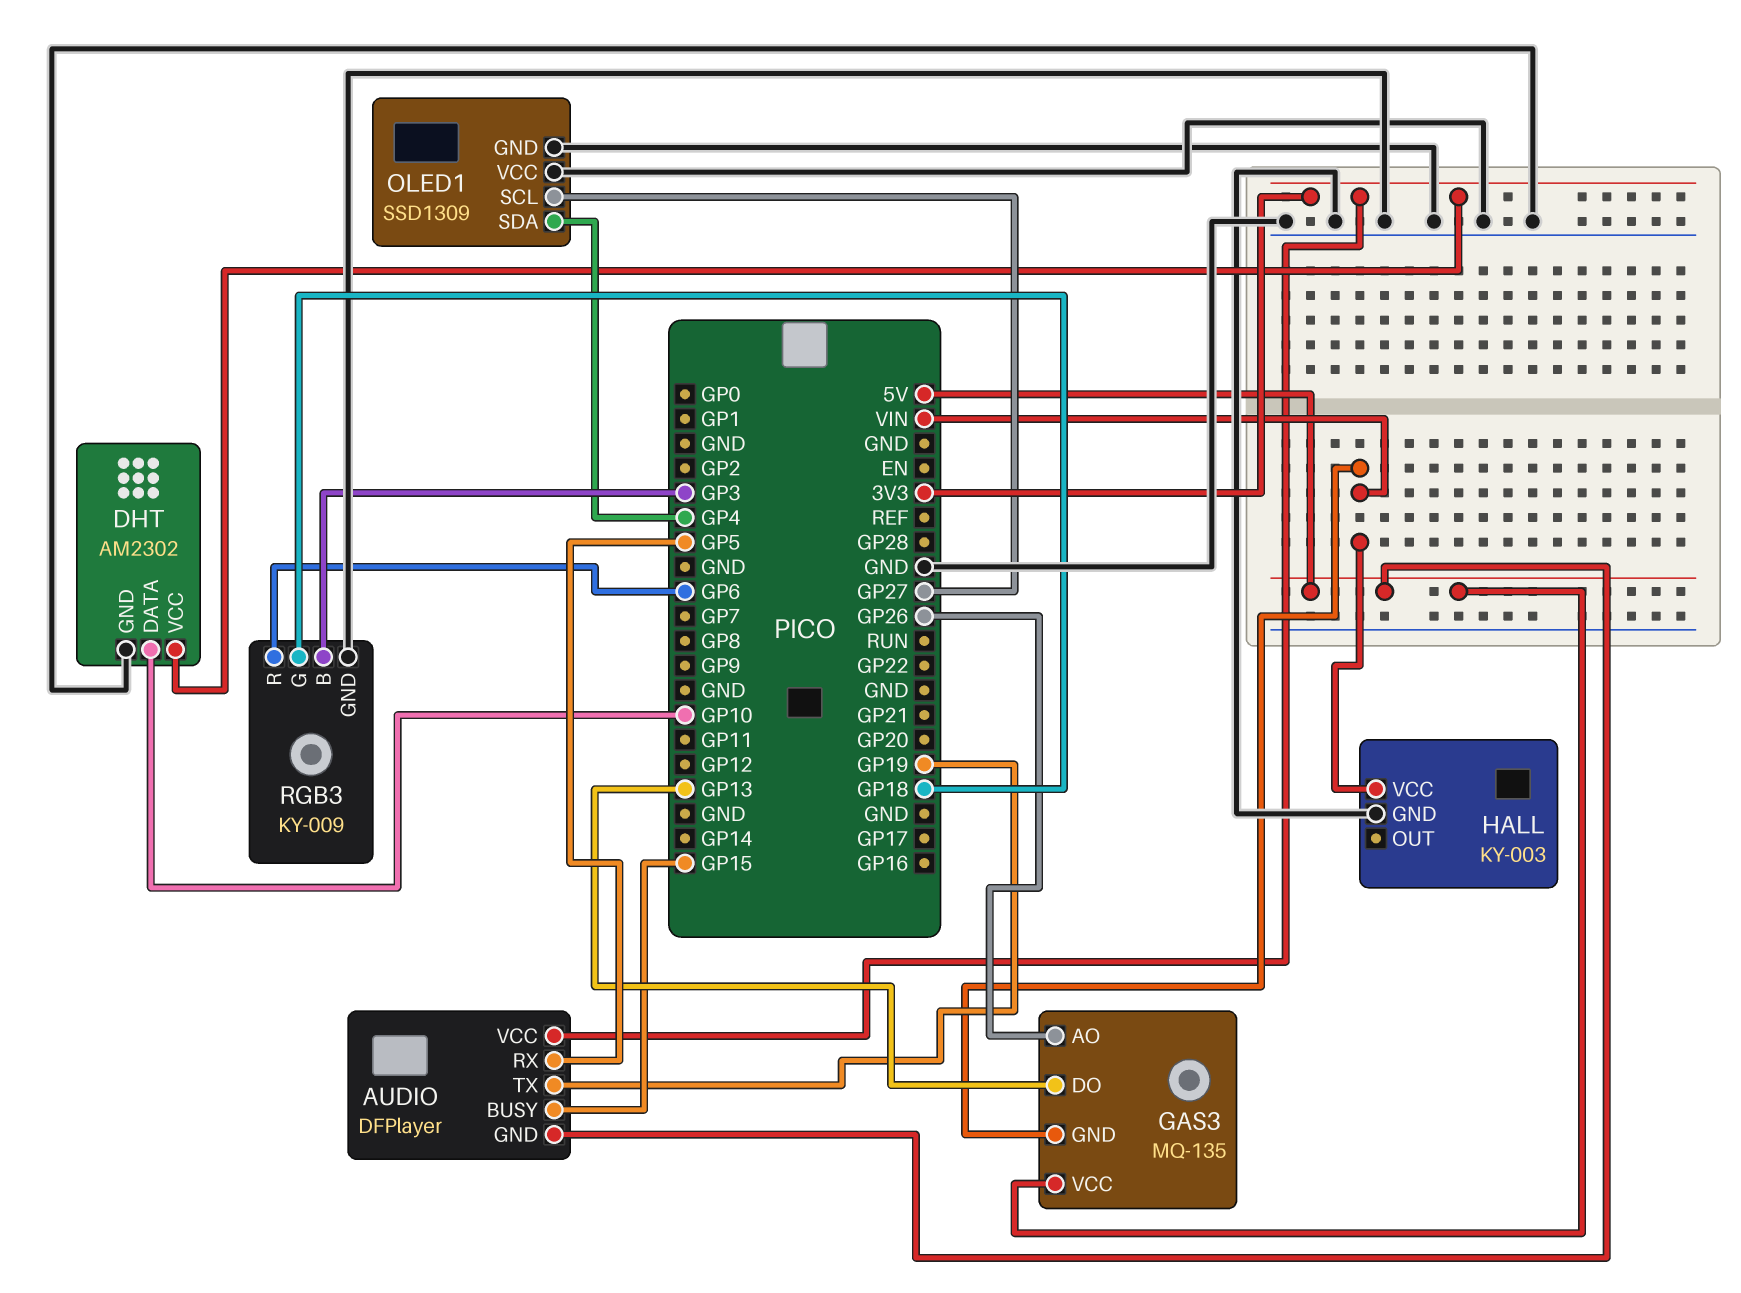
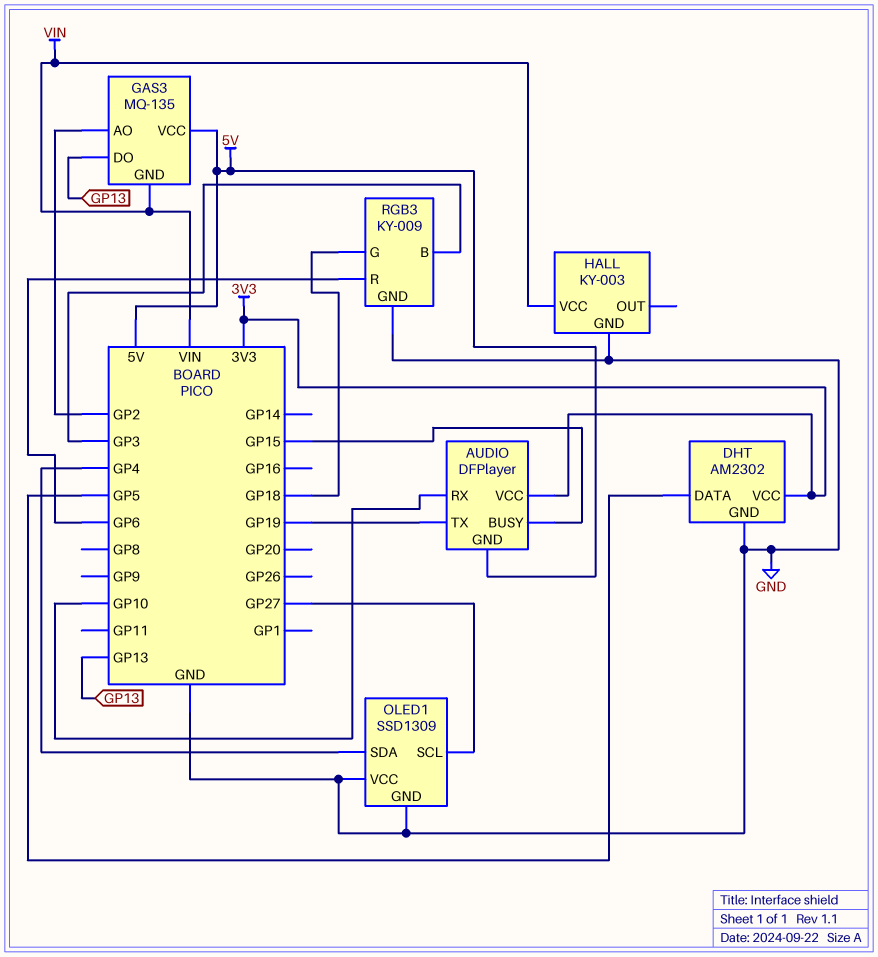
AUDIO pin RX: GP5 -> GP10
DHT pin DATA: GP10 -> GP5
GAS3 pin AO: GP26 -> GP2

